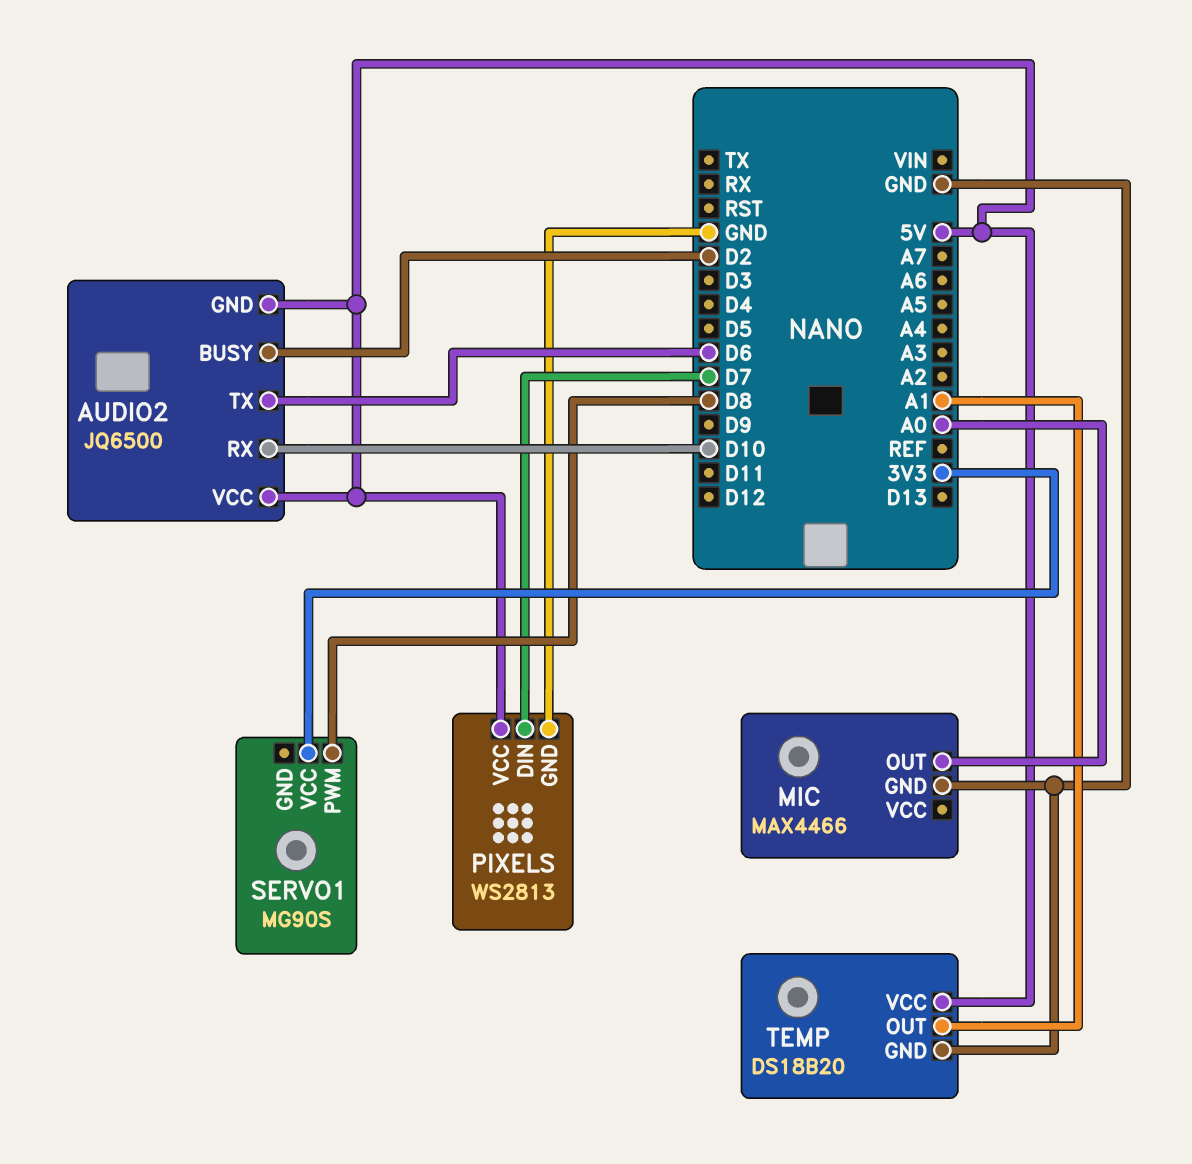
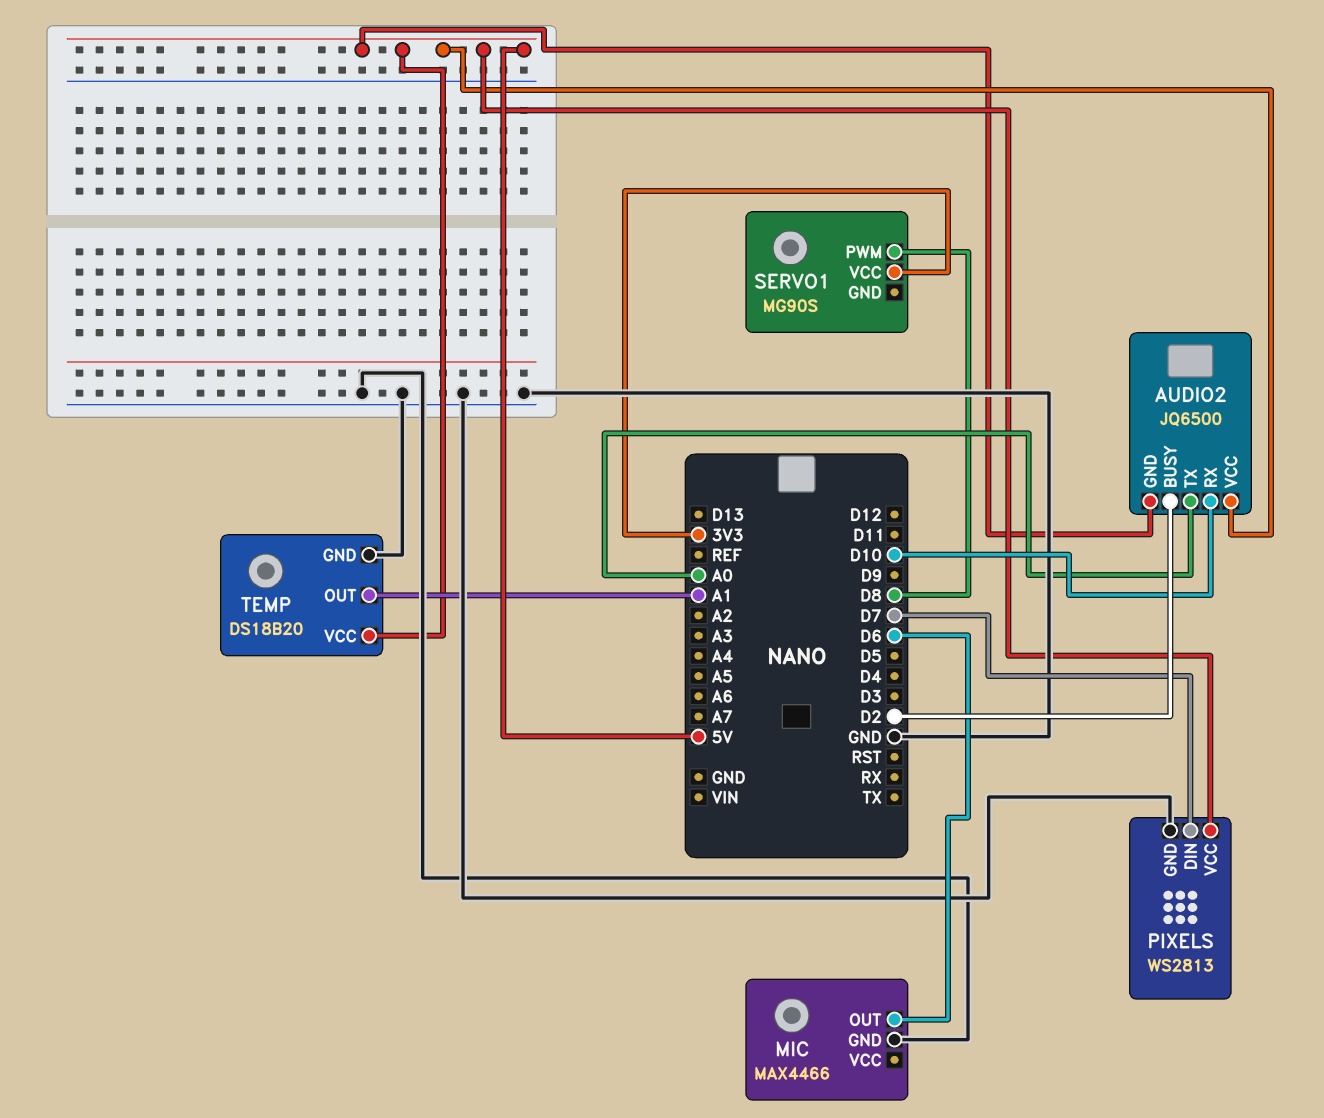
AUDIO2 pin TX: D6 -> A0
MIC pin OUT: A0 -> D6

